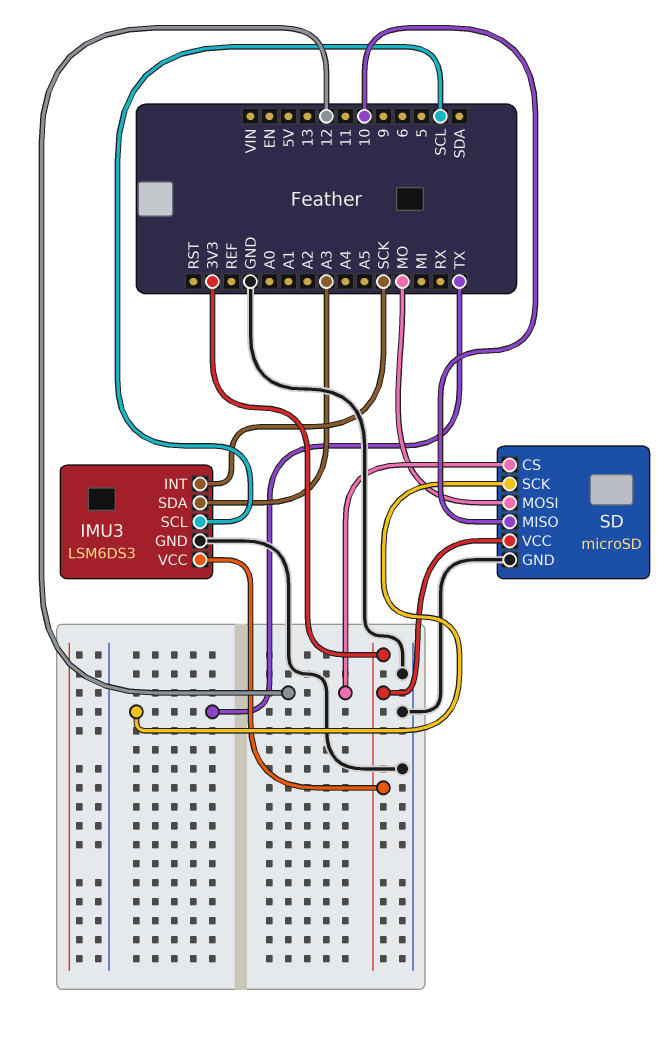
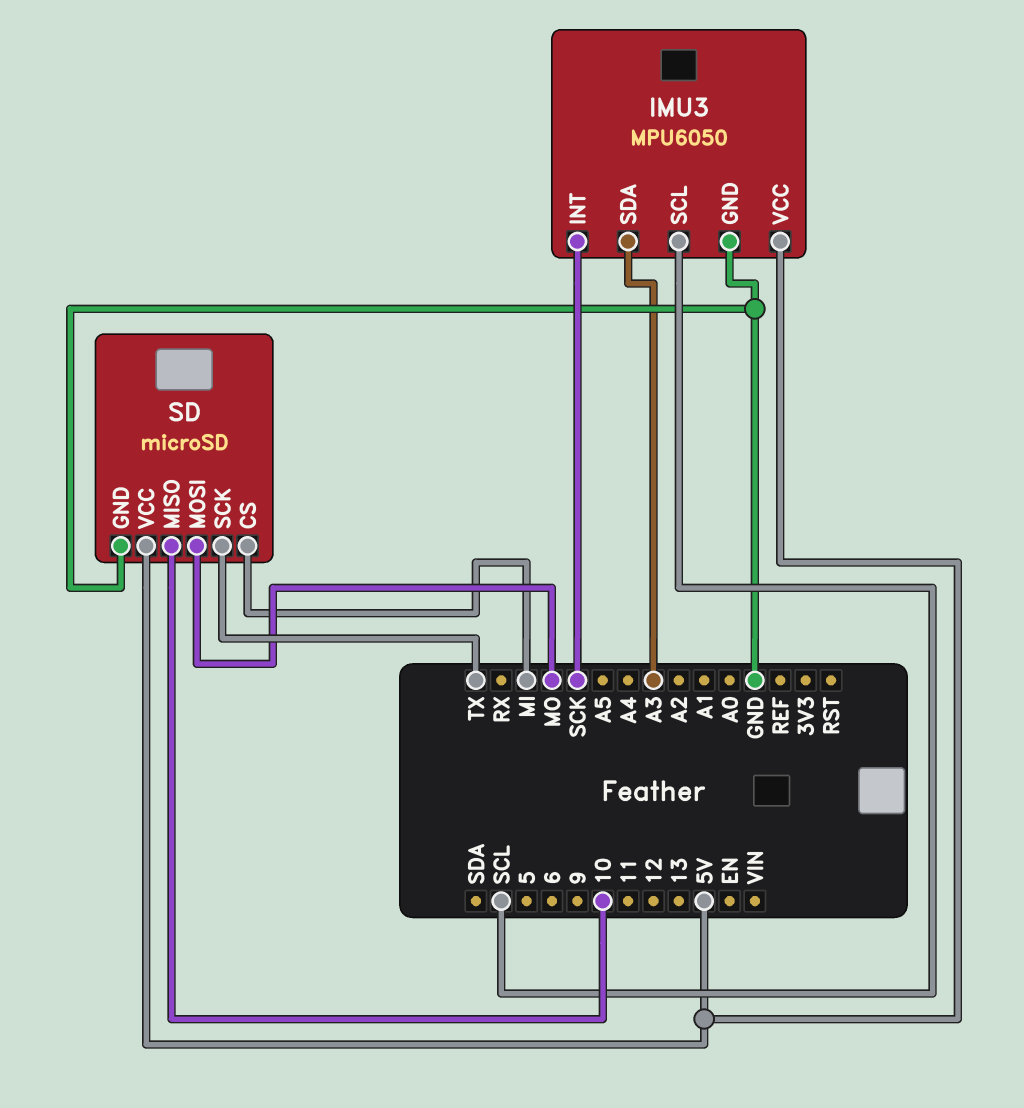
IMU3: LSM6DS3 -> MPU6050
IMU3 pin VCC: 3V3 -> 5V
SD pin CS: 12 -> MI
SD pin VCC: 3V3 -> 5V

